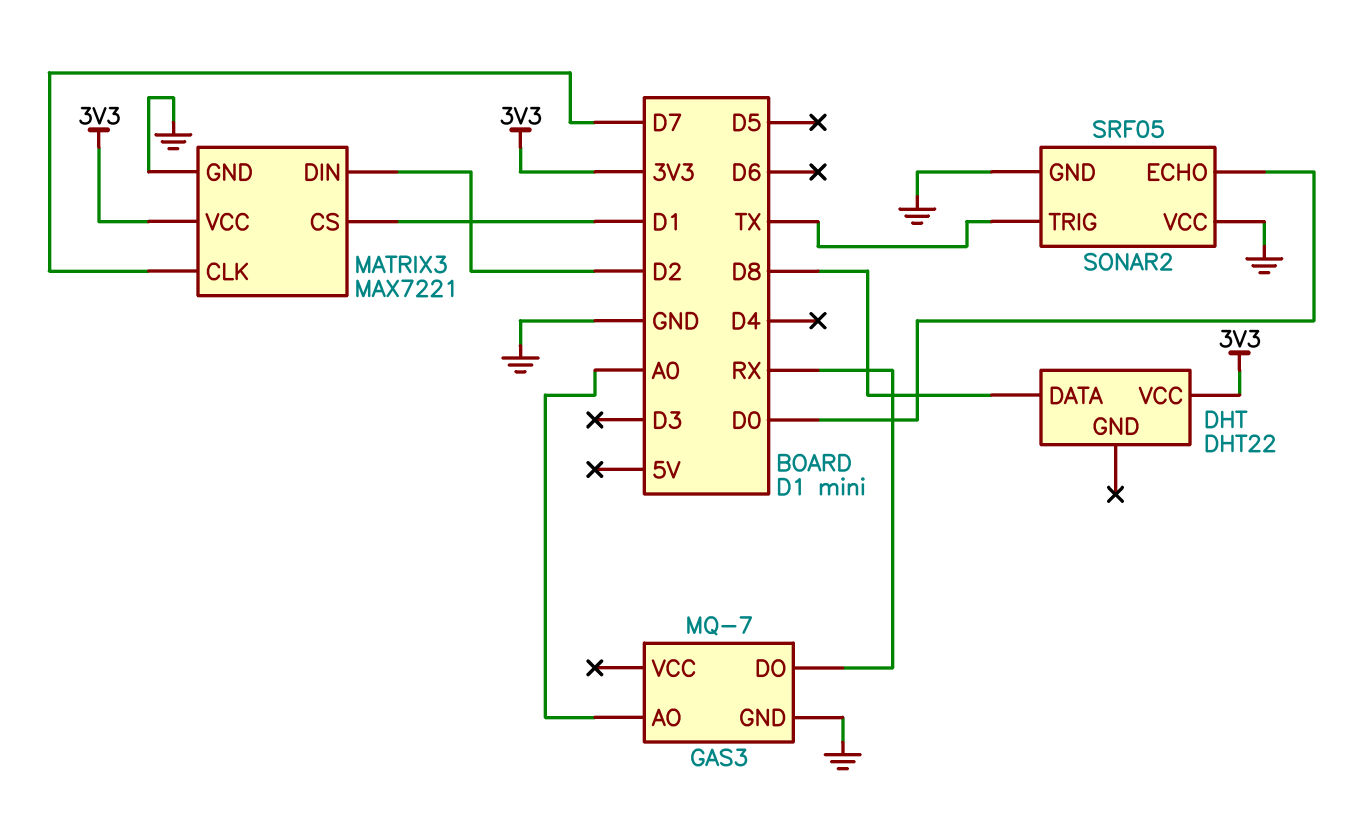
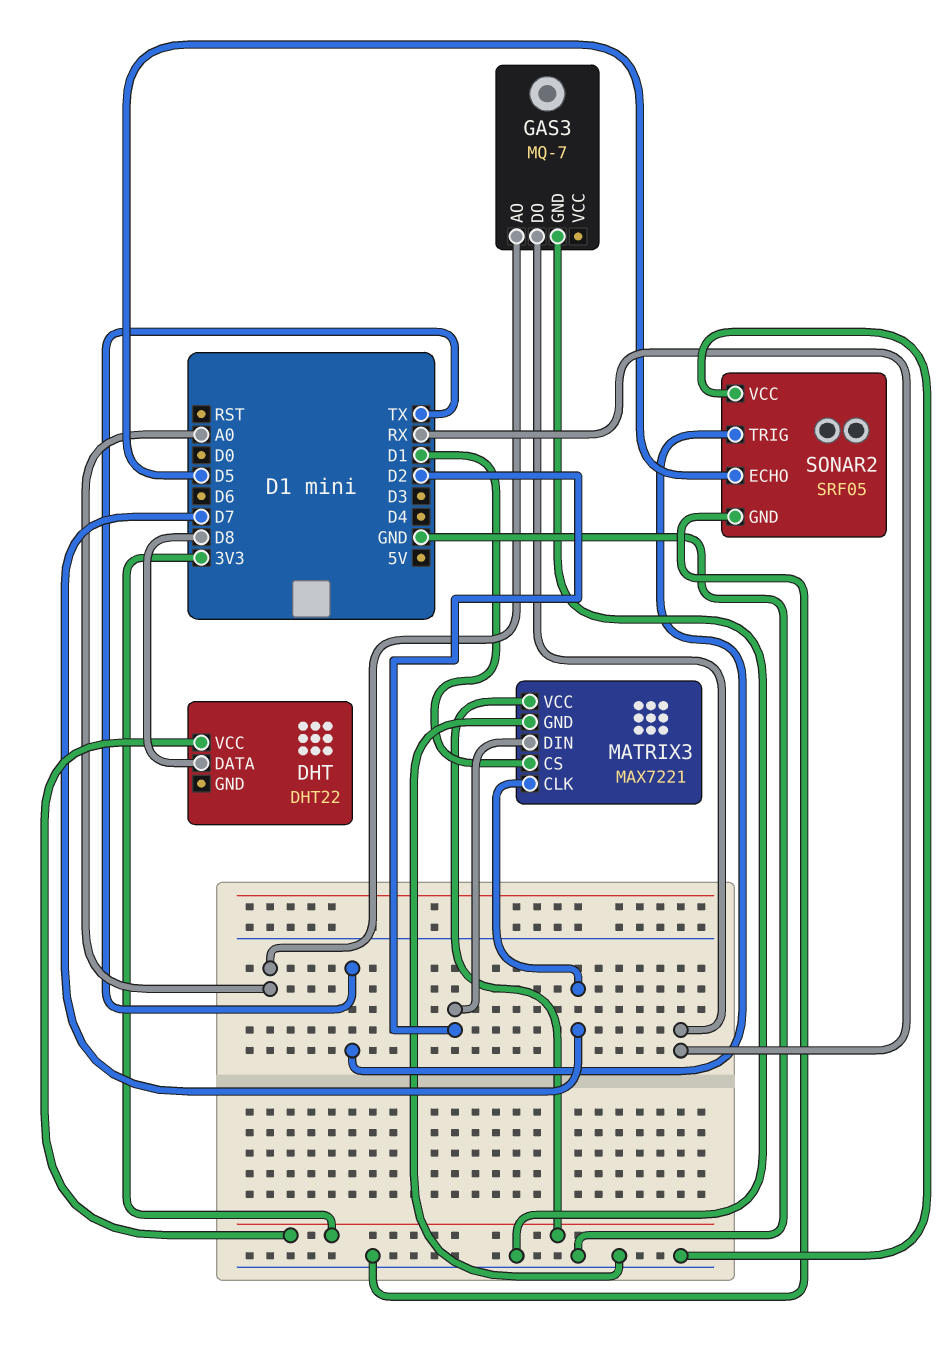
SONAR2 pin ECHO: D0 -> D5

